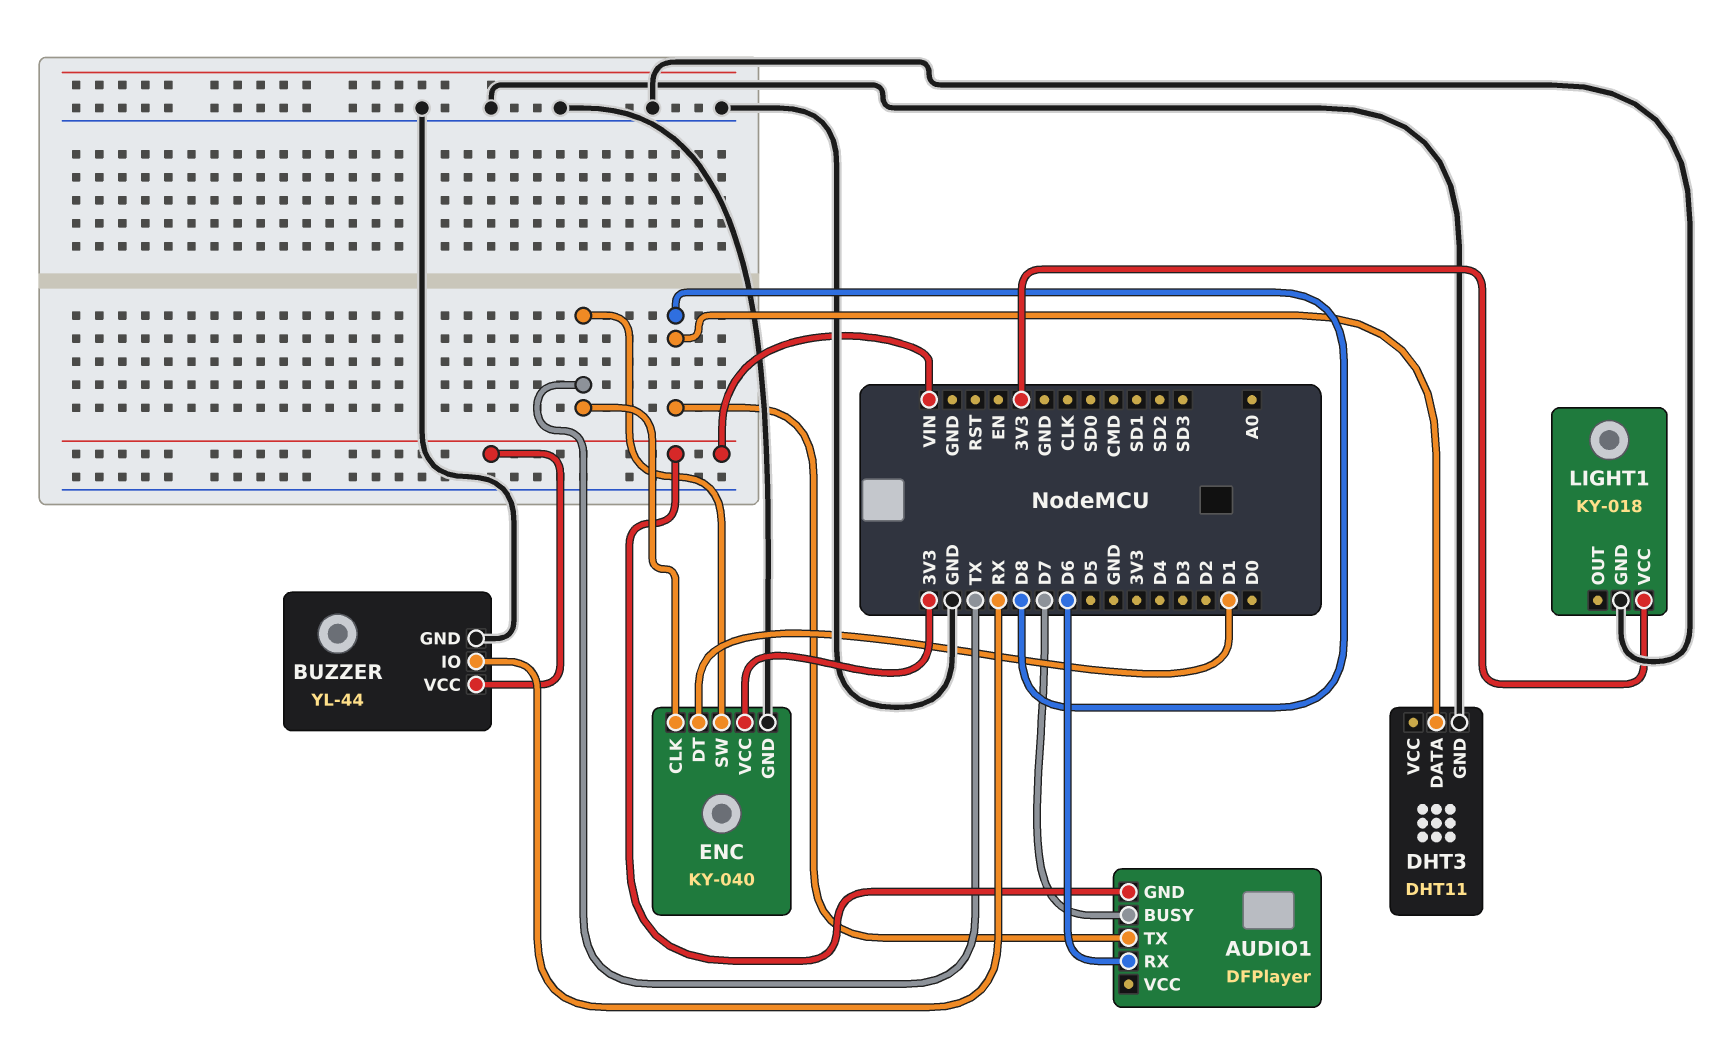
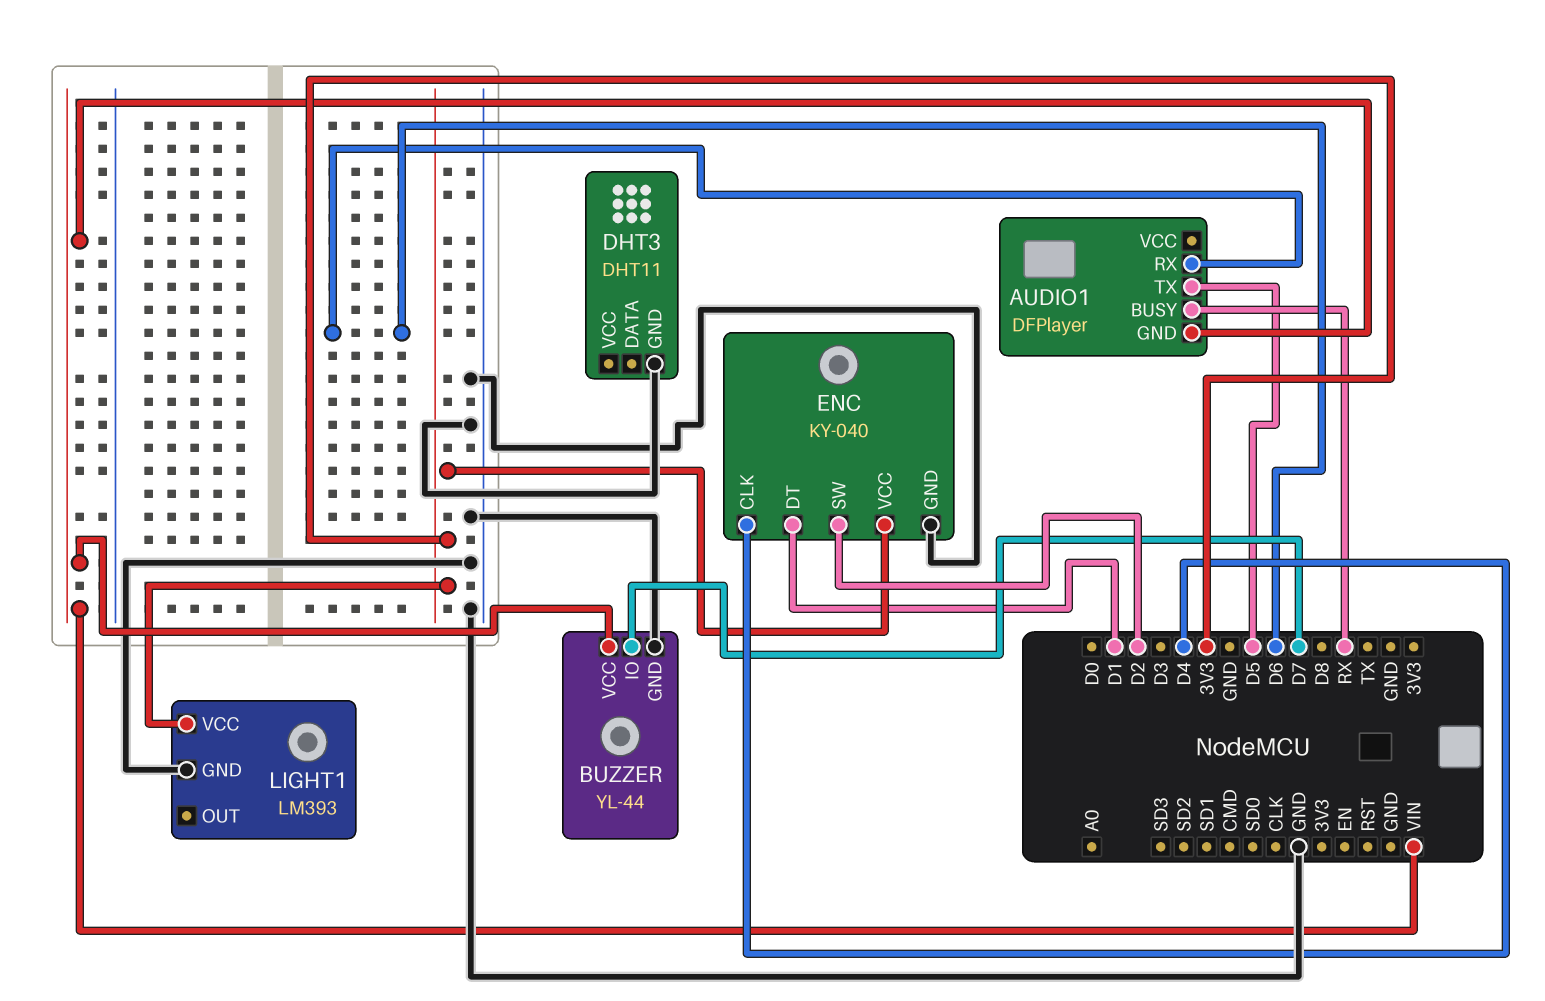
AUDIO1 pin BUSY: D7 -> RX
AUDIO1 pin TX: D8 -> D5
BUZZER pin IO: RX -> D7
DHT3 pin DATA: D8 -> none
ENC pin CLK: TX -> D4
ENC pin SW: TX -> D2
LIGHT1: KY-018 -> LM393

